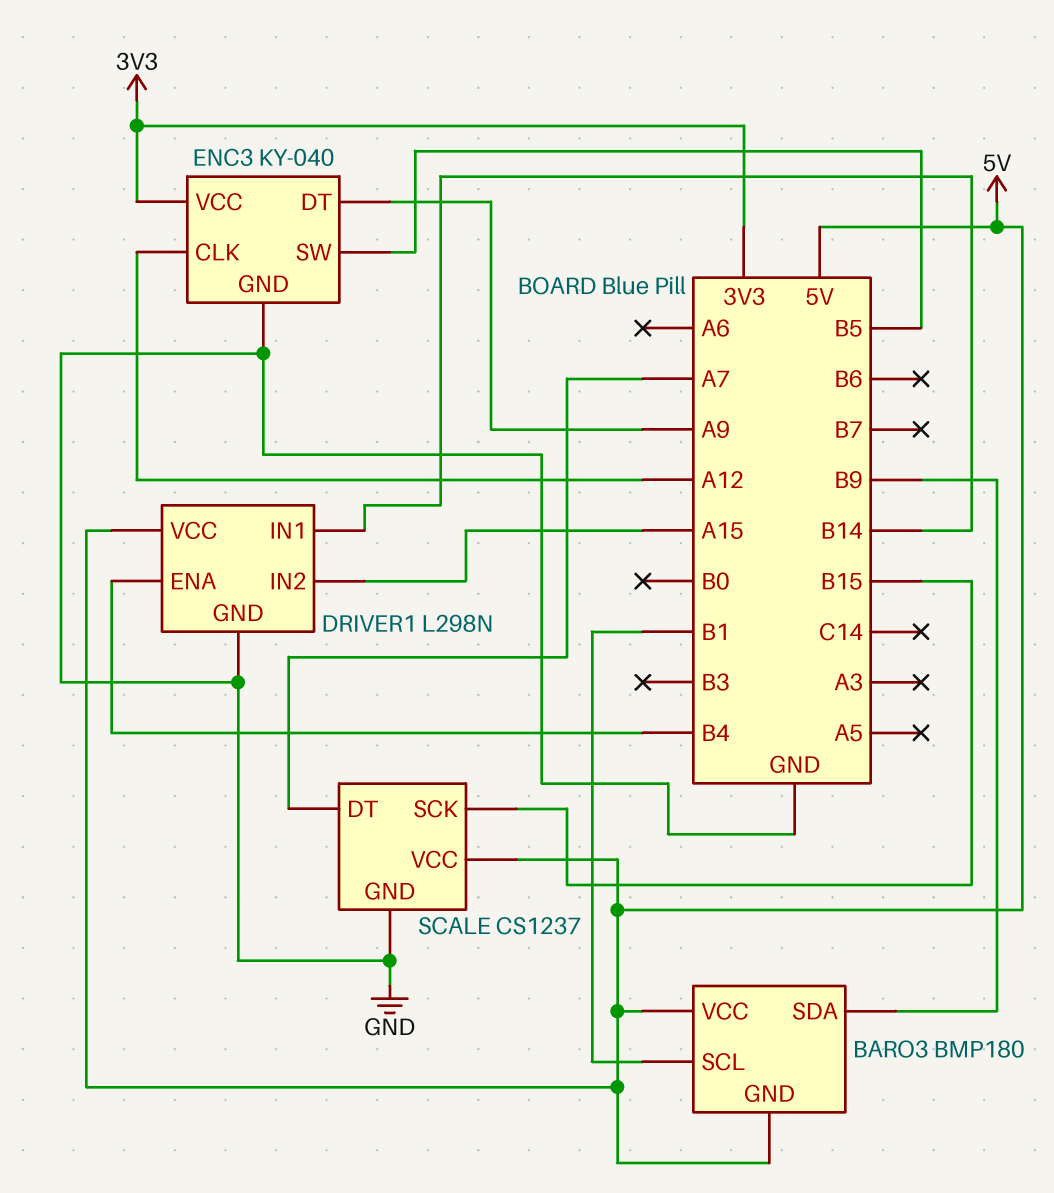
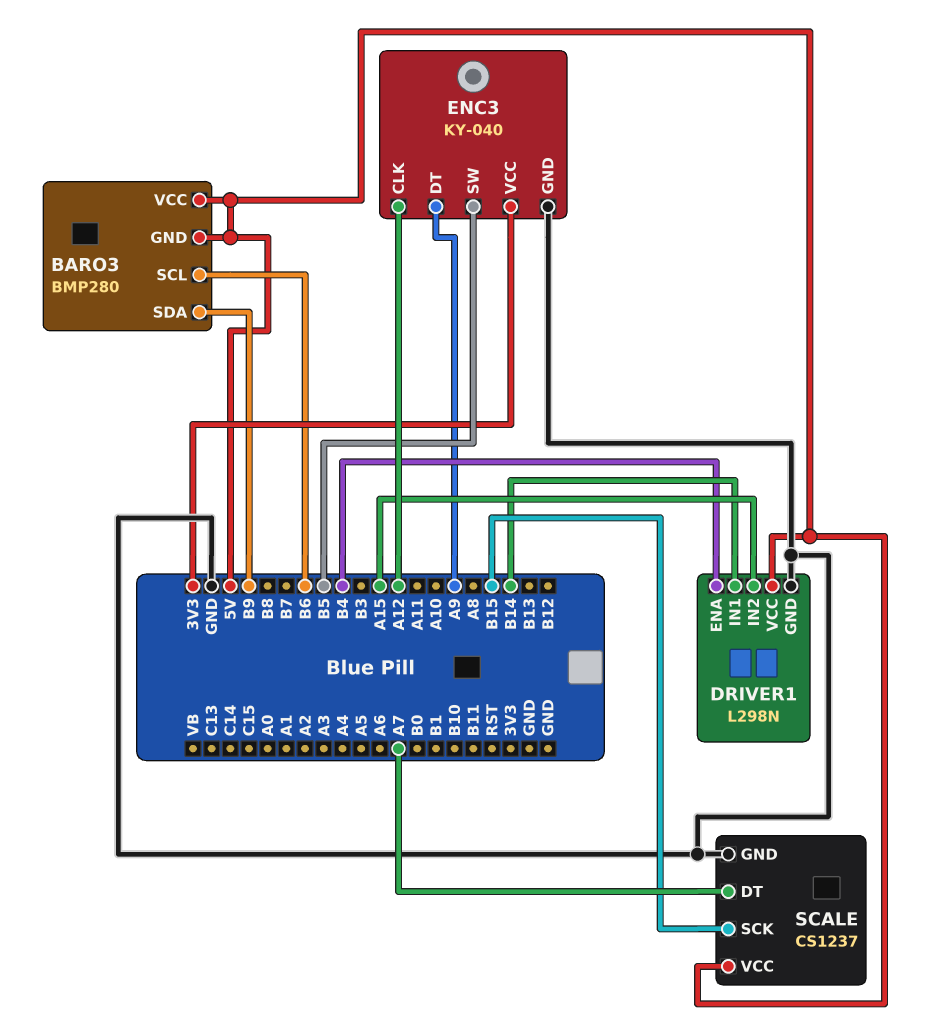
BARO3: BMP180 -> BMP280
BARO3 pin SCL: B1 -> B6

